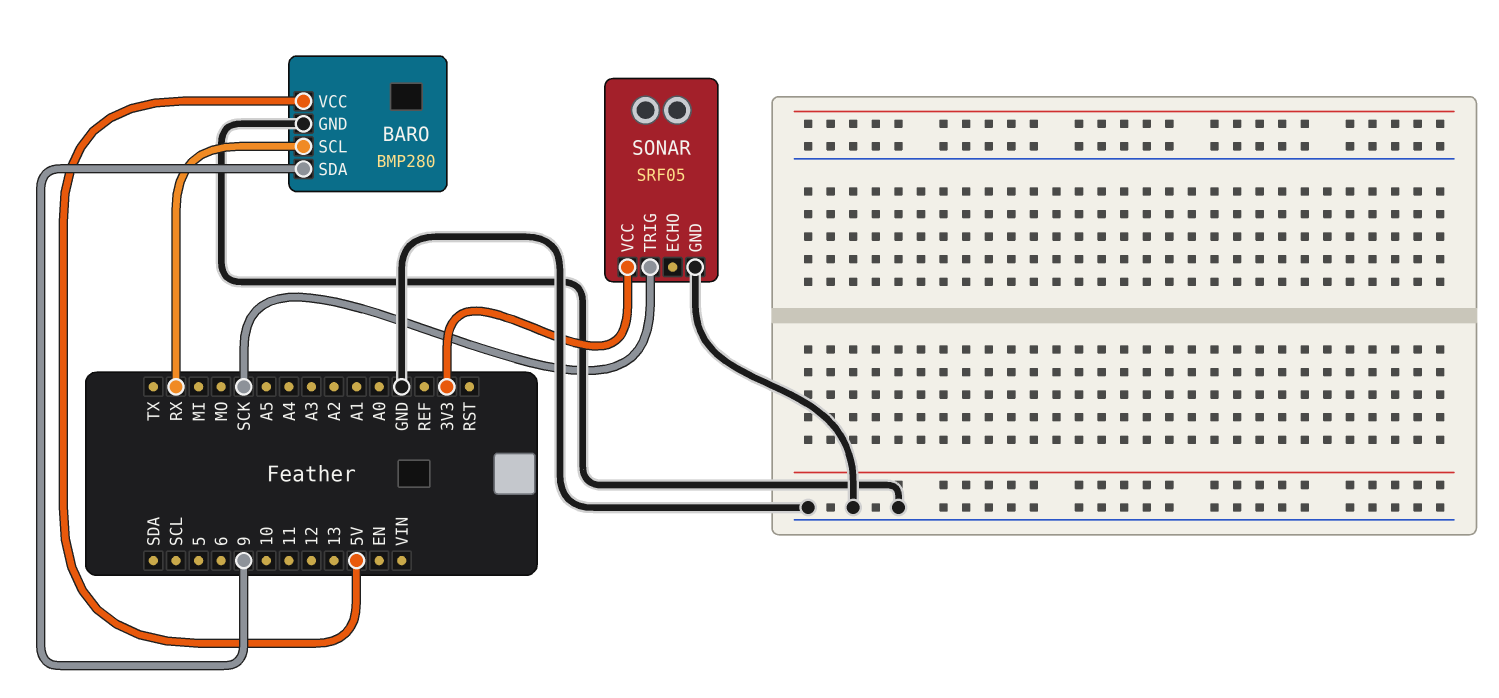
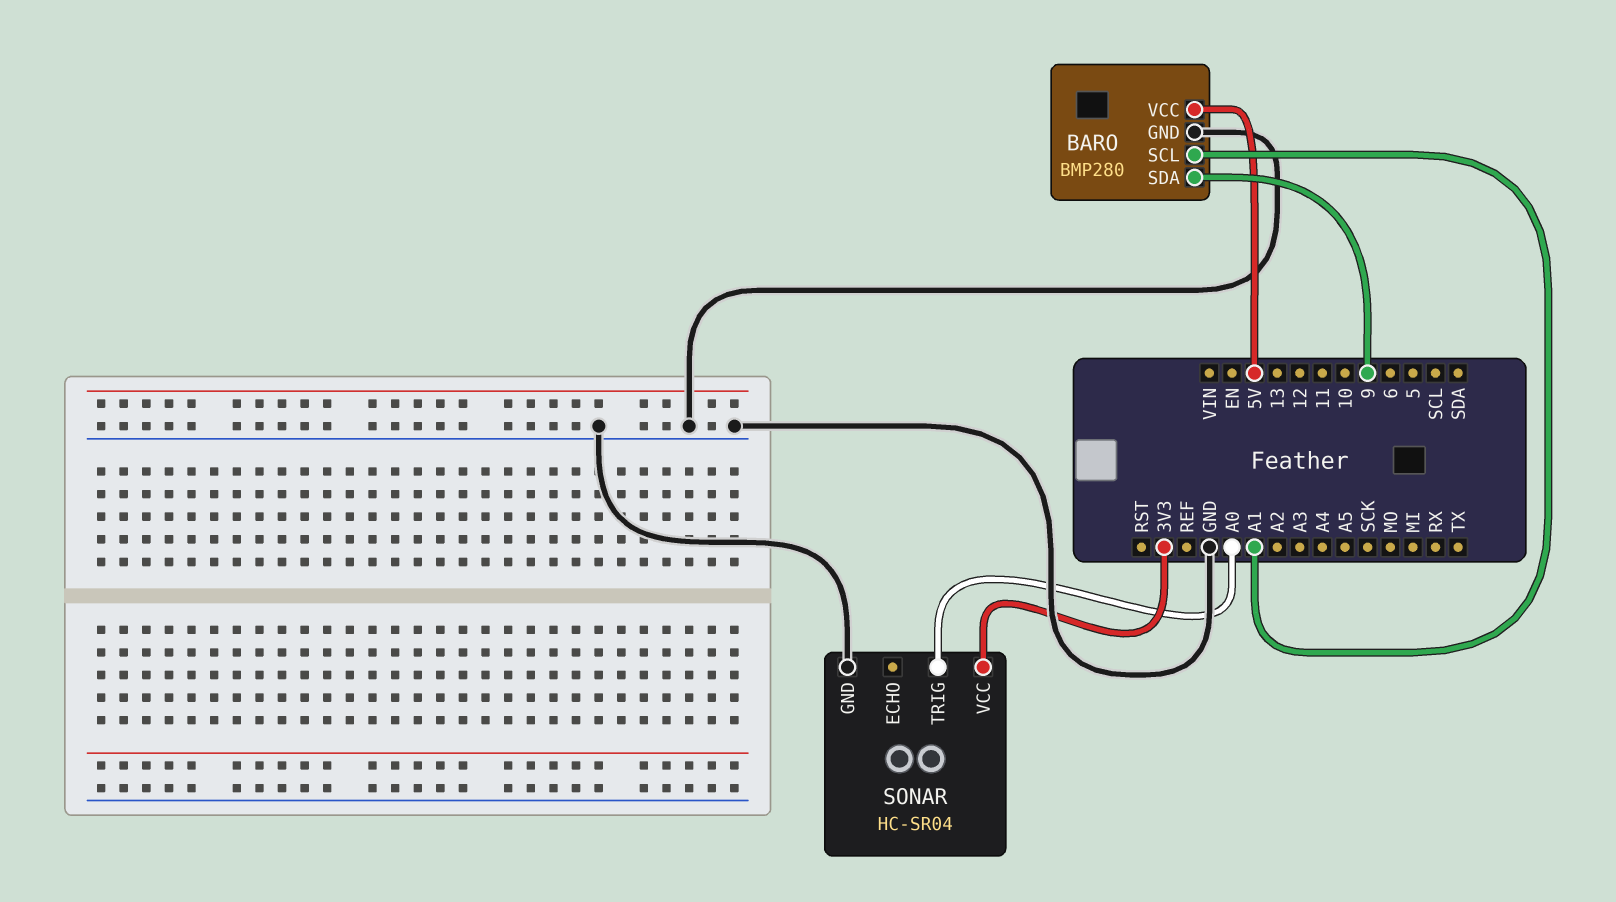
BARO pin SCL: RX -> A1
SONAR: SRF05 -> HC-SR04
SONAR pin TRIG: SCK -> A0

